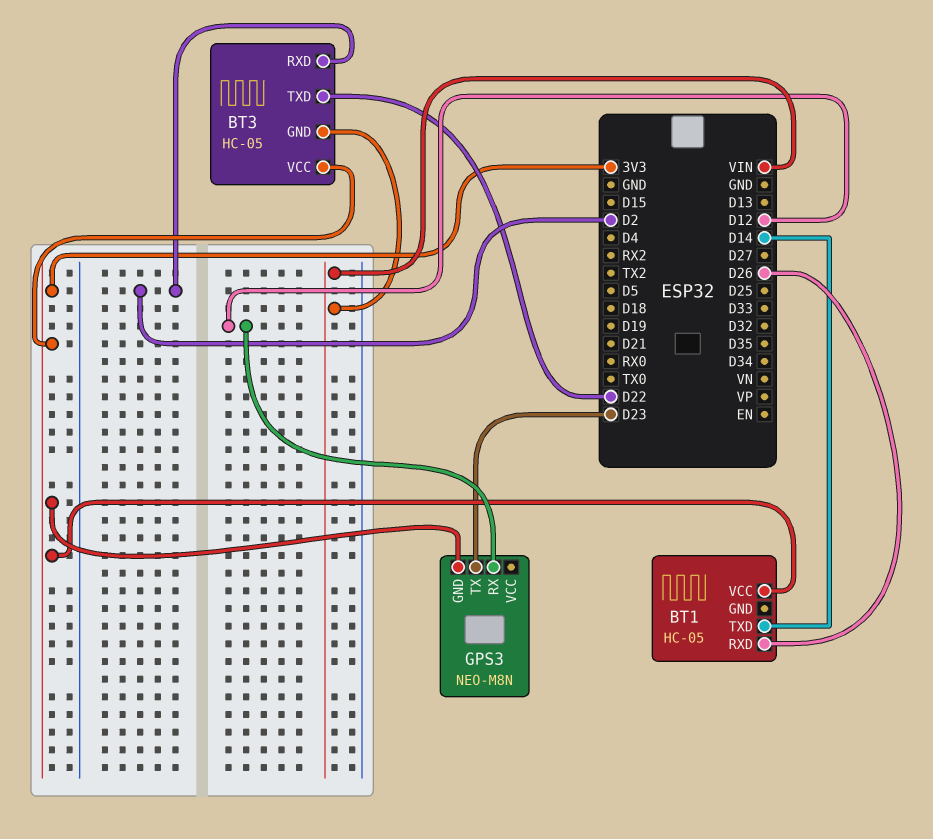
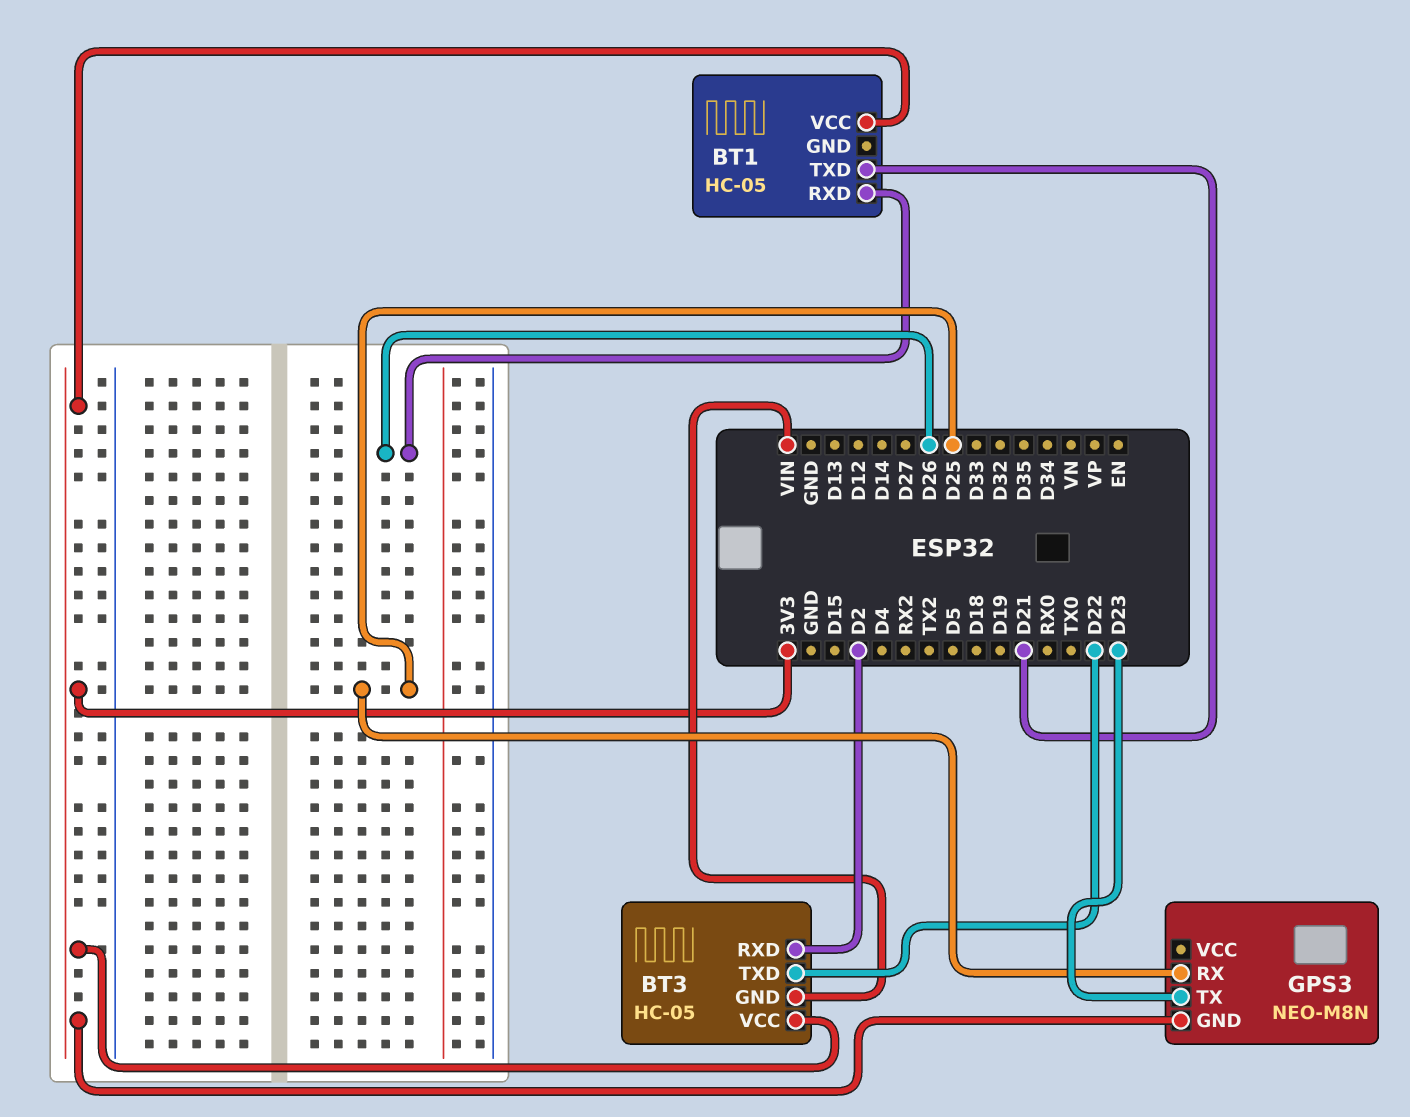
BT1 pin TXD: D14 -> D21
GPS3 pin RX: D12 -> D25

